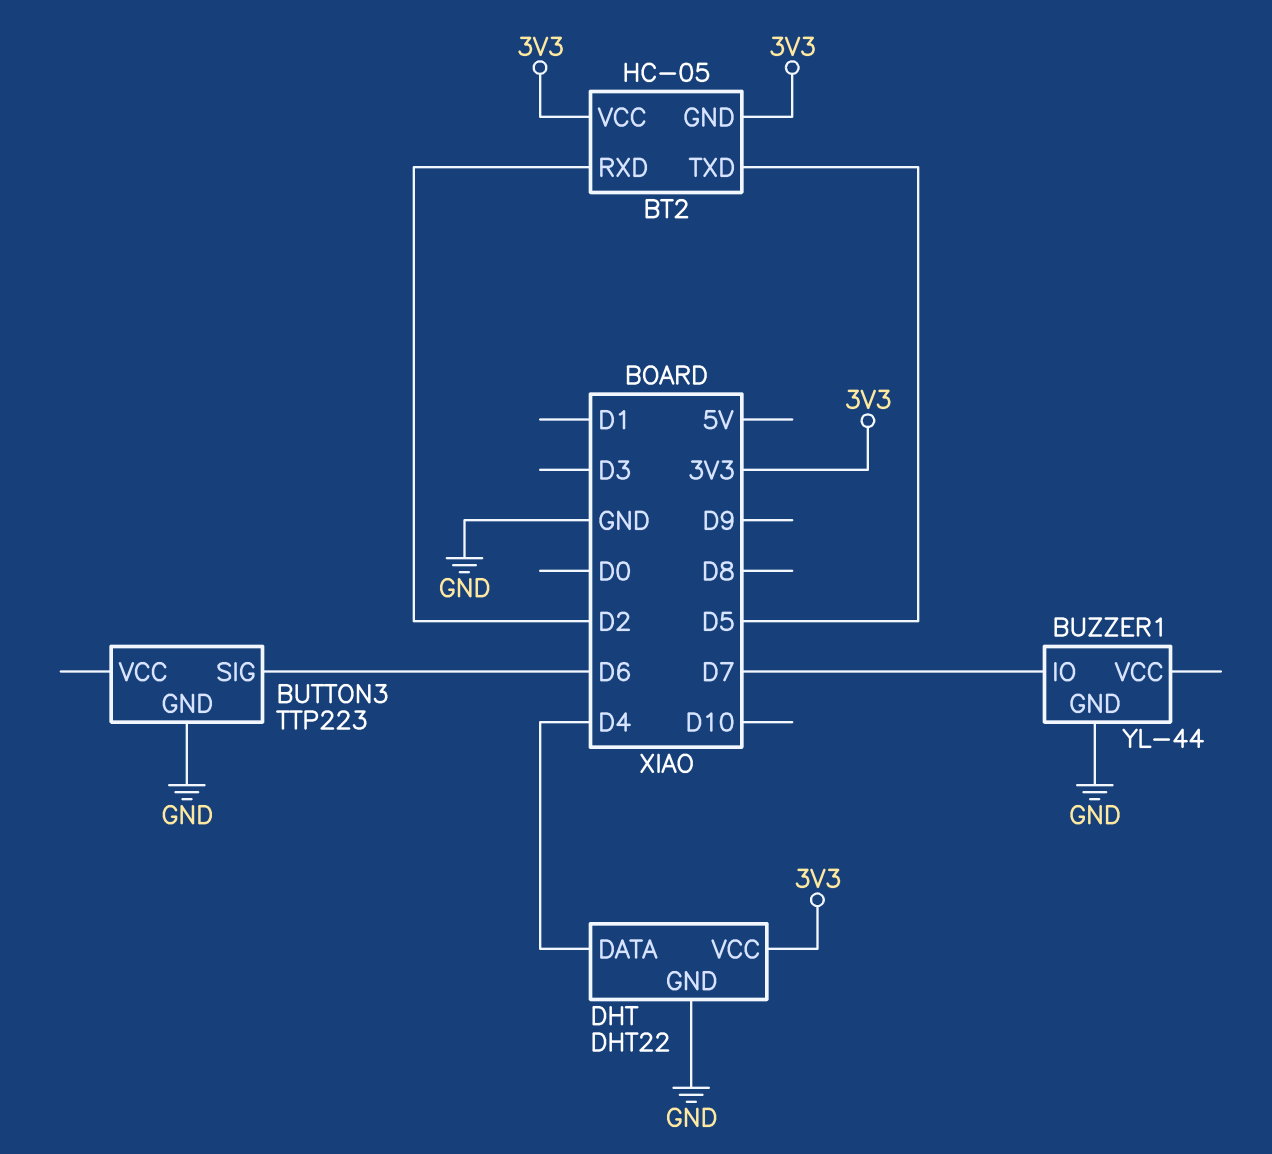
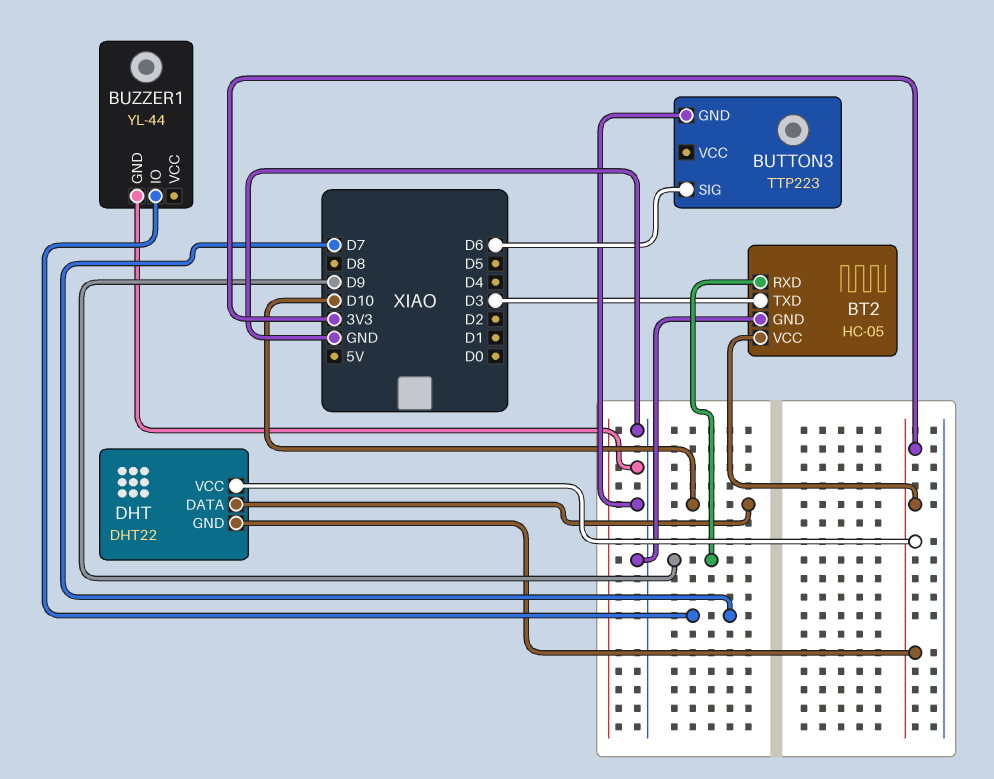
BT2 pin GND: 3V3 -> GND
BT2 pin RXD: D2 -> D9
BT2 pin TXD: D5 -> D3
DHT pin DATA: D4 -> D10
DHT pin GND: GND -> 3V3

